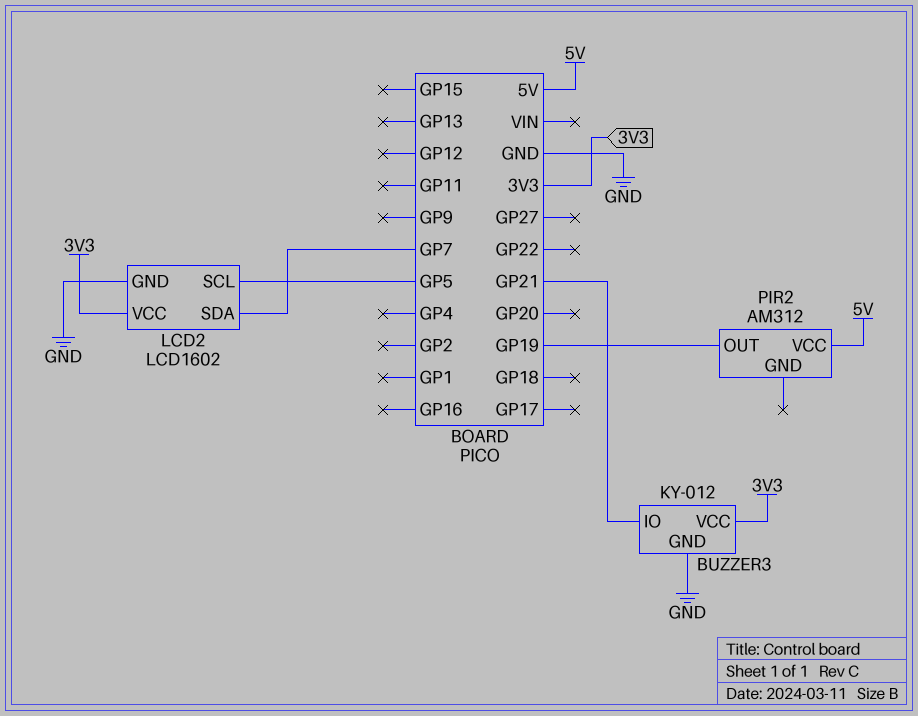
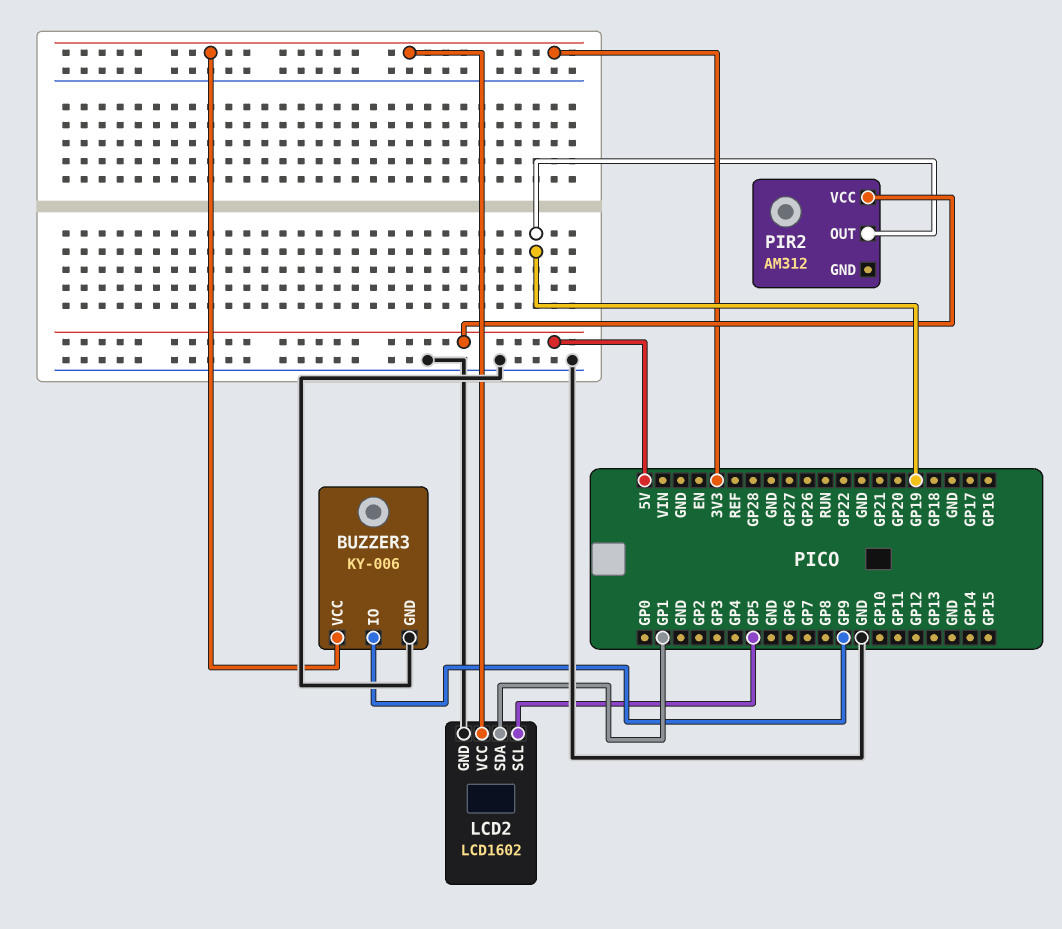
BUZZER3: KY-012 -> KY-006
BUZZER3 pin IO: GP21 -> GP9
LCD2 pin SDA: GP7 -> GP1

